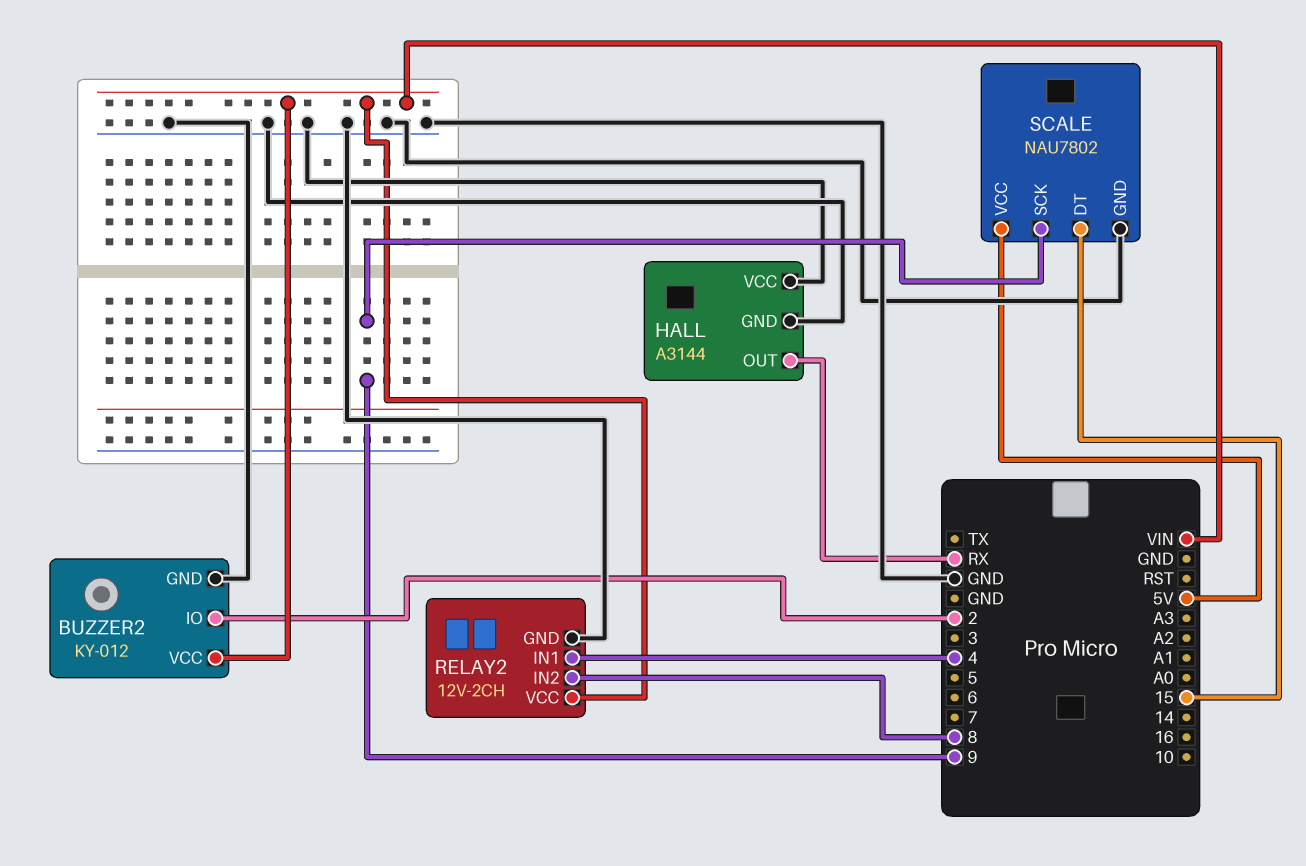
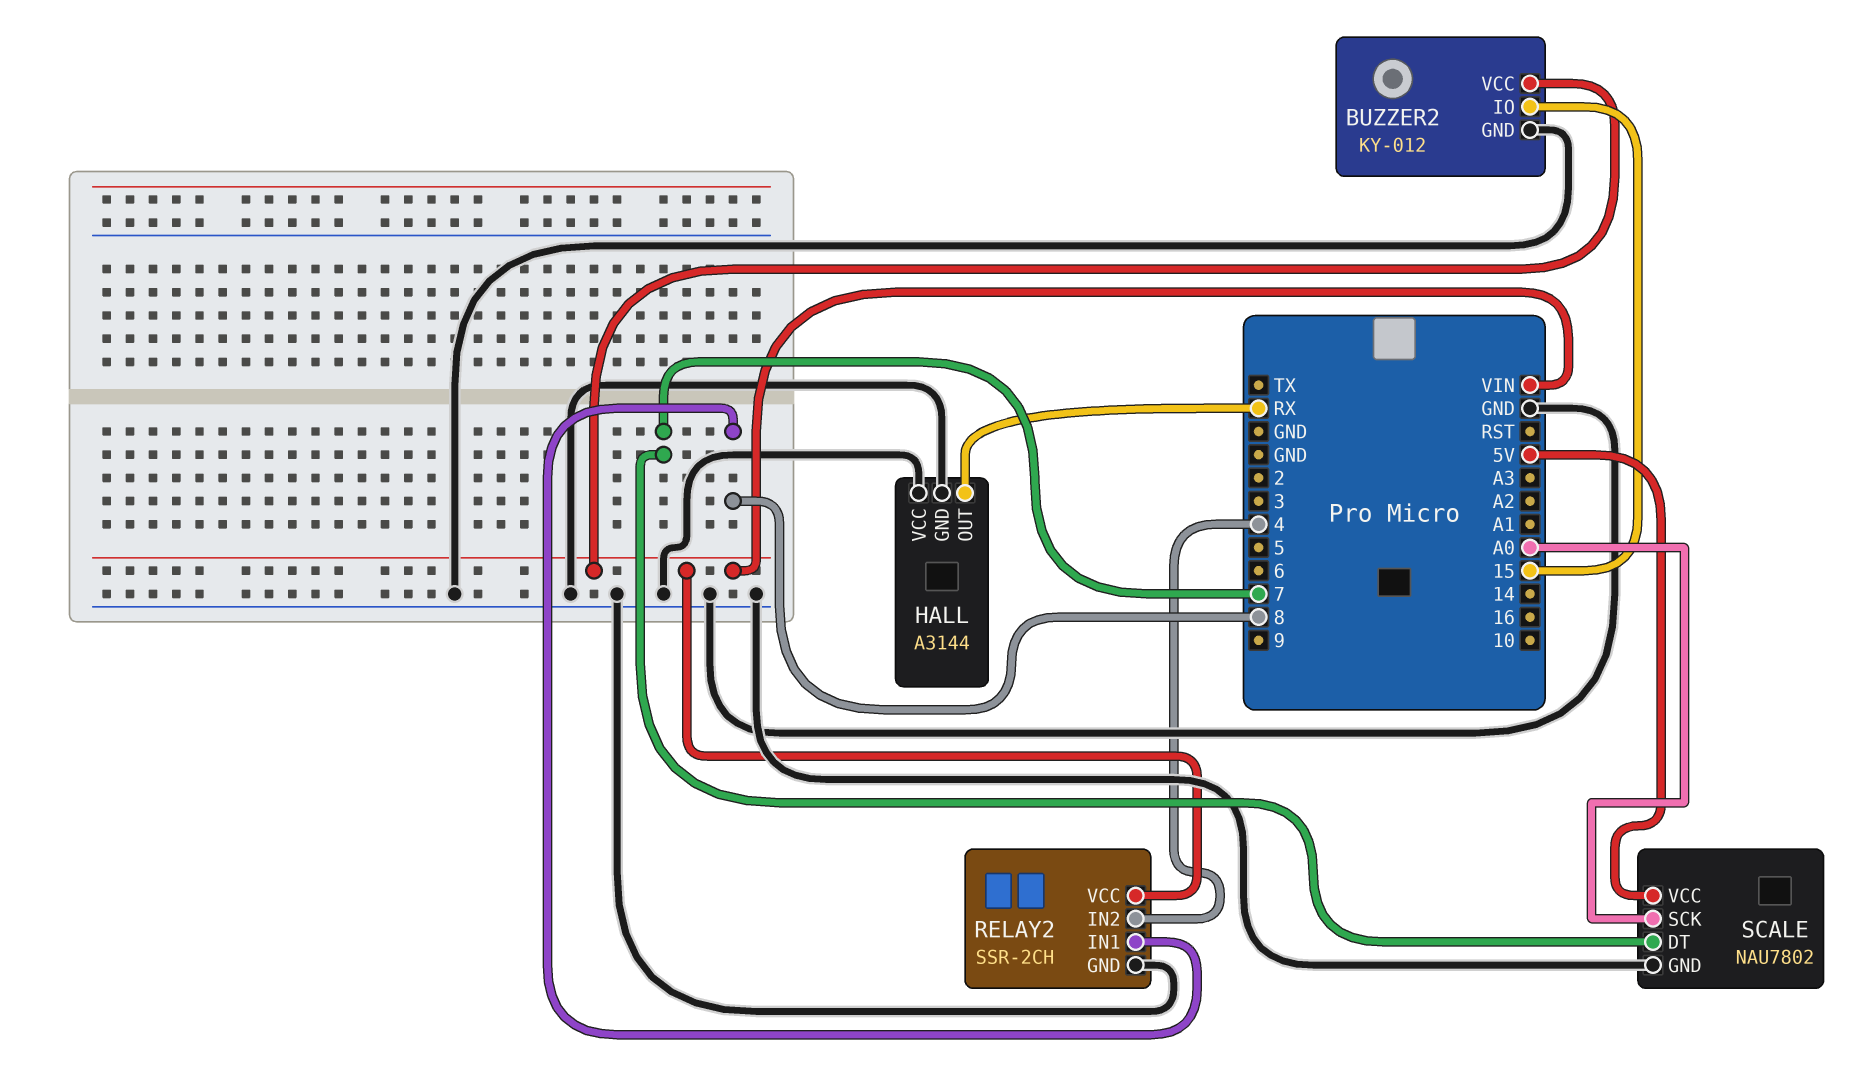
BUZZER2 pin IO: 2 -> 15
RELAY2: 12V-2CH -> SSR-2CH
RELAY2 pin IN1: 4 -> 8
RELAY2 pin IN2: 8 -> 4
SCALE pin DT: 15 -> 7
SCALE pin SCK: 9 -> A0

